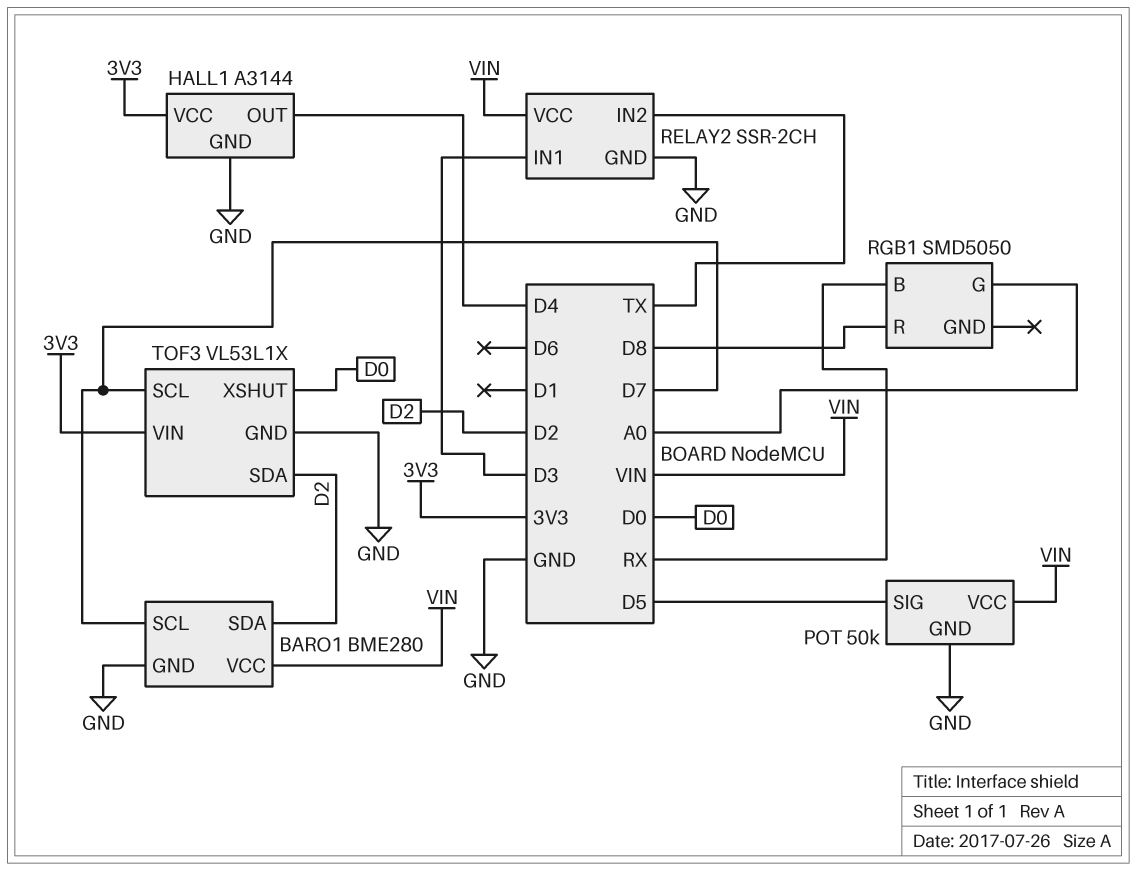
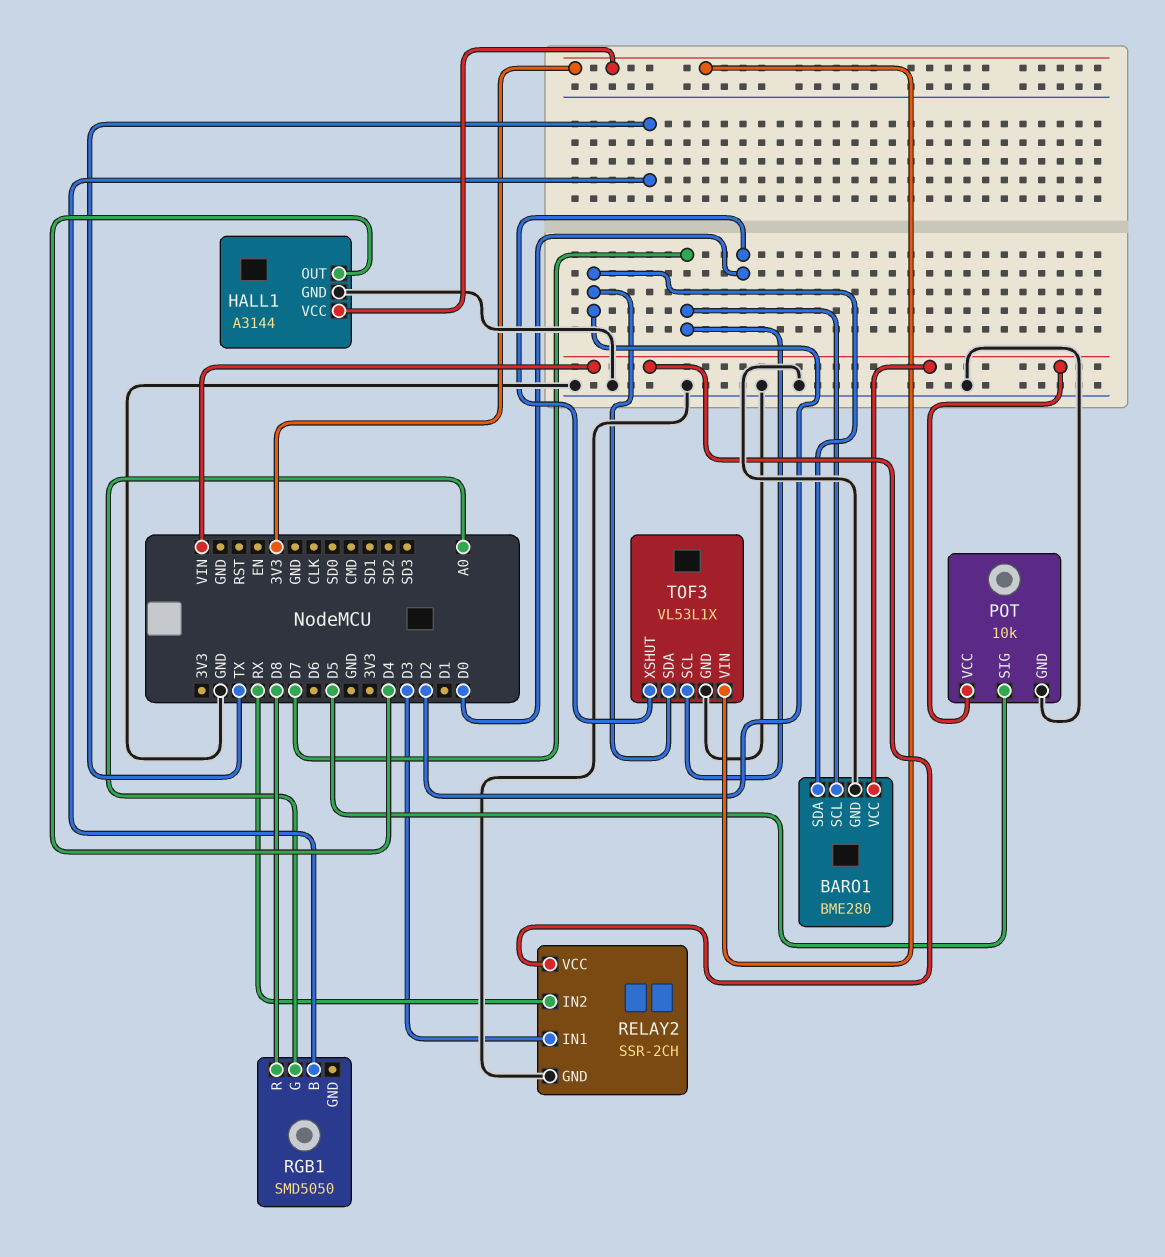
POT: 50k -> 10k
RELAY2 pin IN2: TX -> RX
RGB1 pin B: RX -> TX

